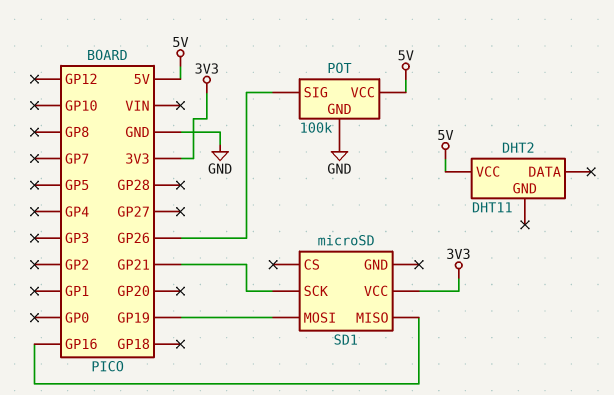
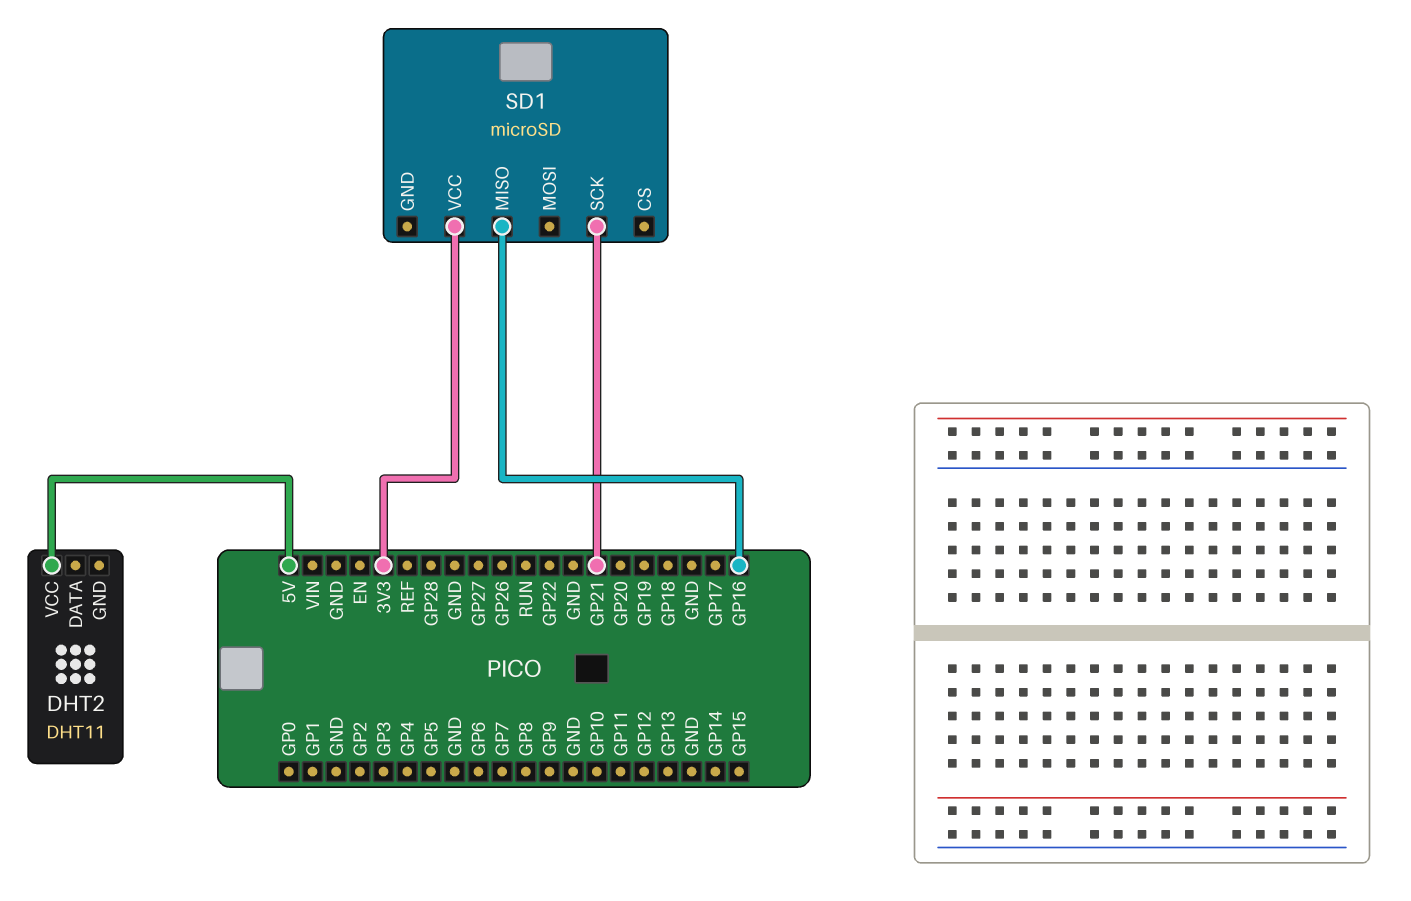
POT: 100k -> none
POT pin GND: GND -> none
POT pin SIG: GP26 -> none
POT pin VCC: 5V -> none
SD1 pin MOSI: GP19 -> none

